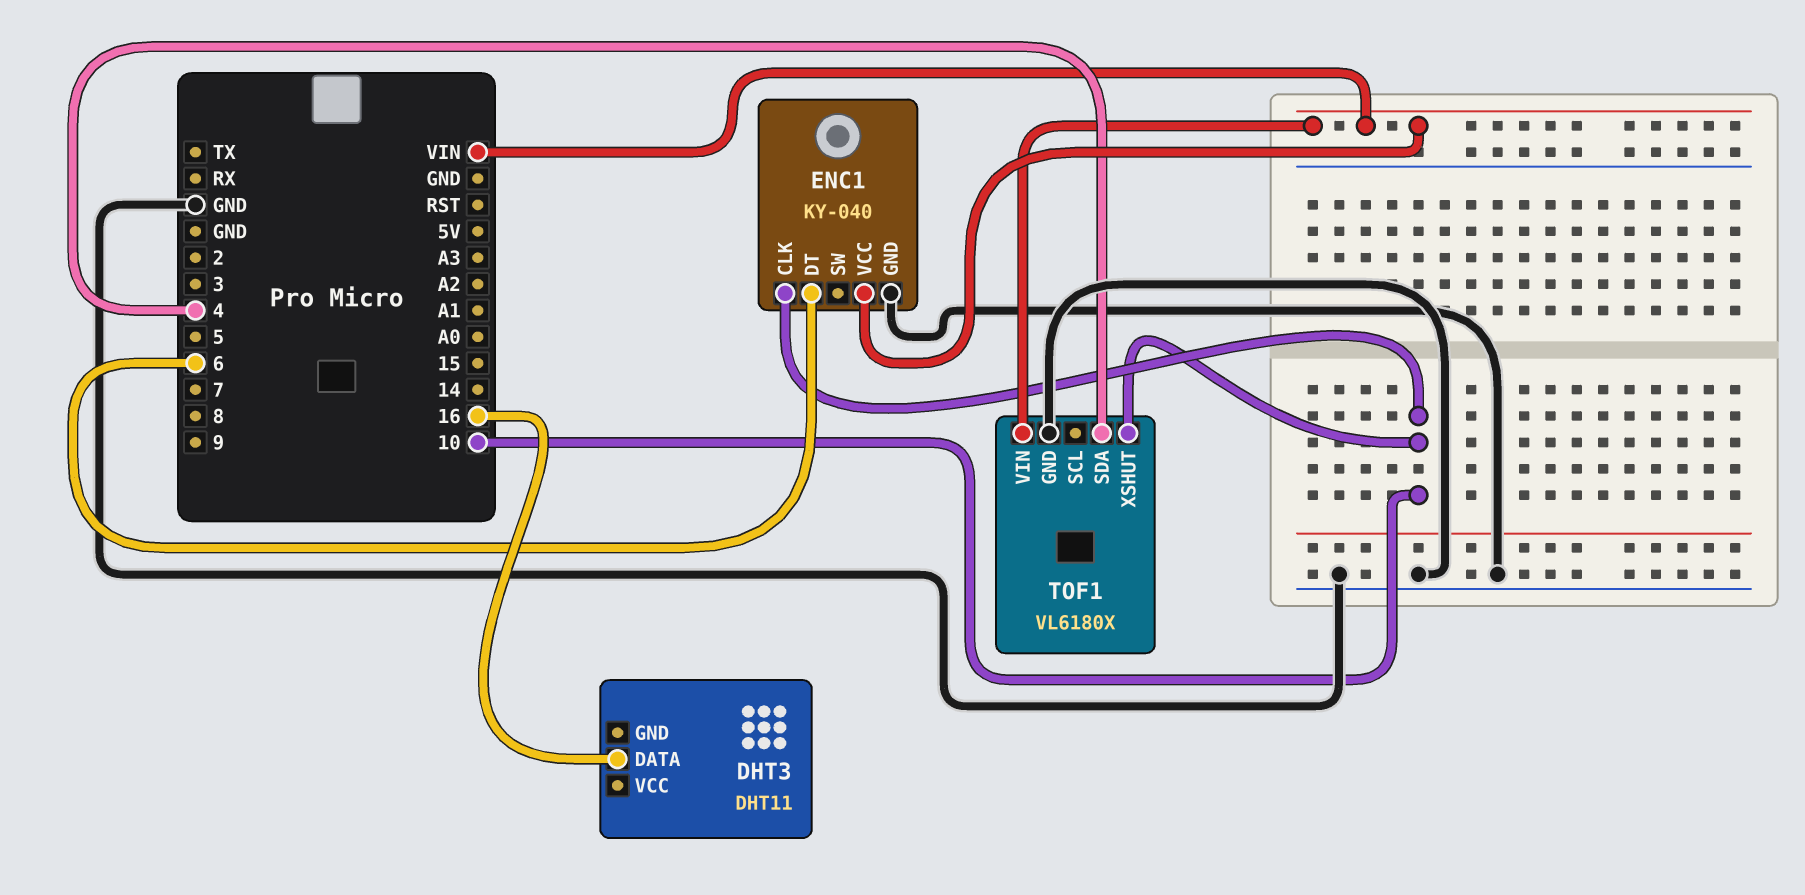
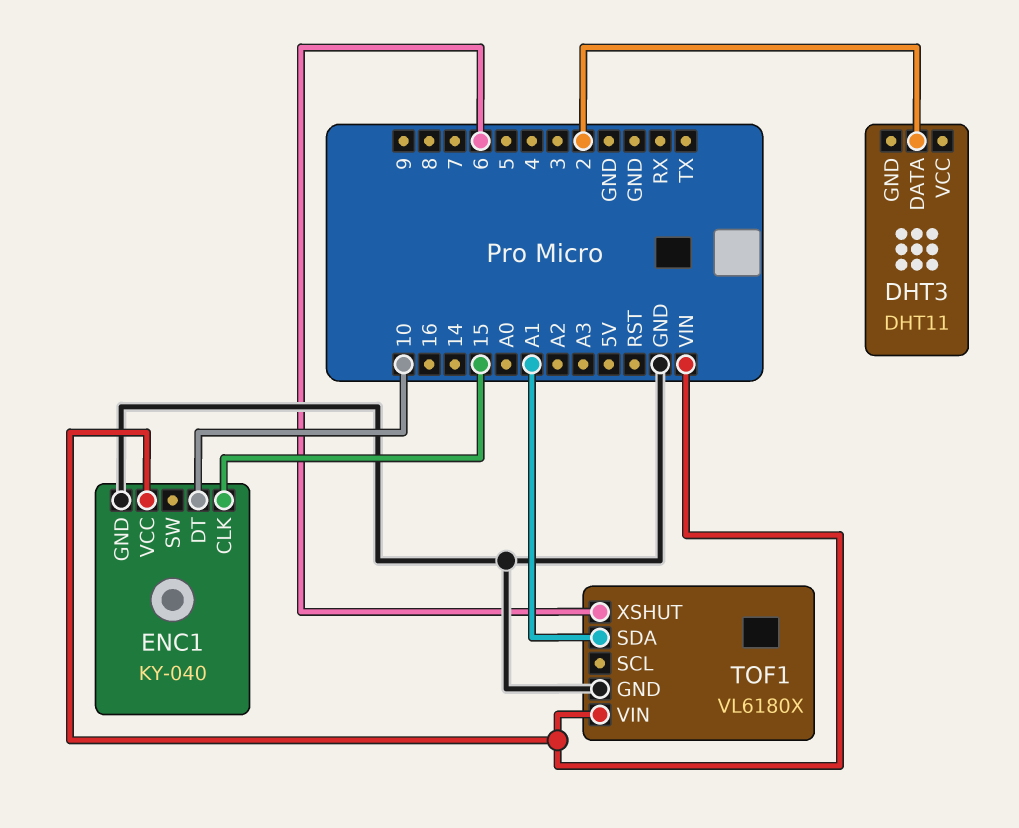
DHT3 pin DATA: 16 -> 2
ENC1 pin CLK: 10 -> 15
ENC1 pin DT: 6 -> 10
TOF1 pin SDA: 4 -> A1
TOF1 pin XSHUT: 10 -> 6

